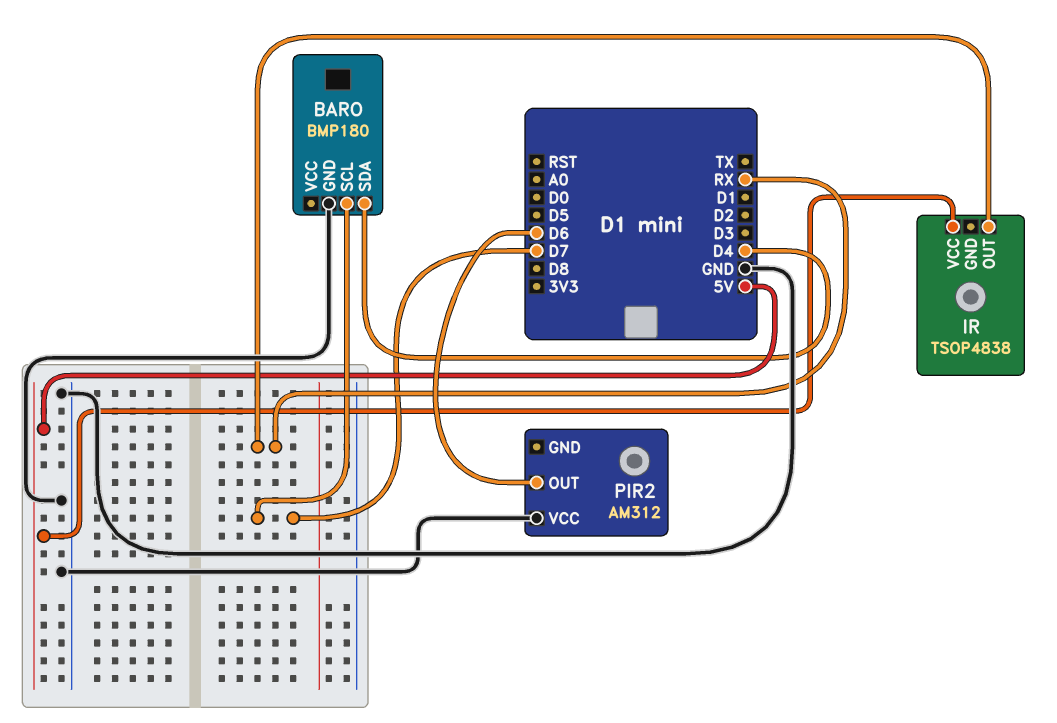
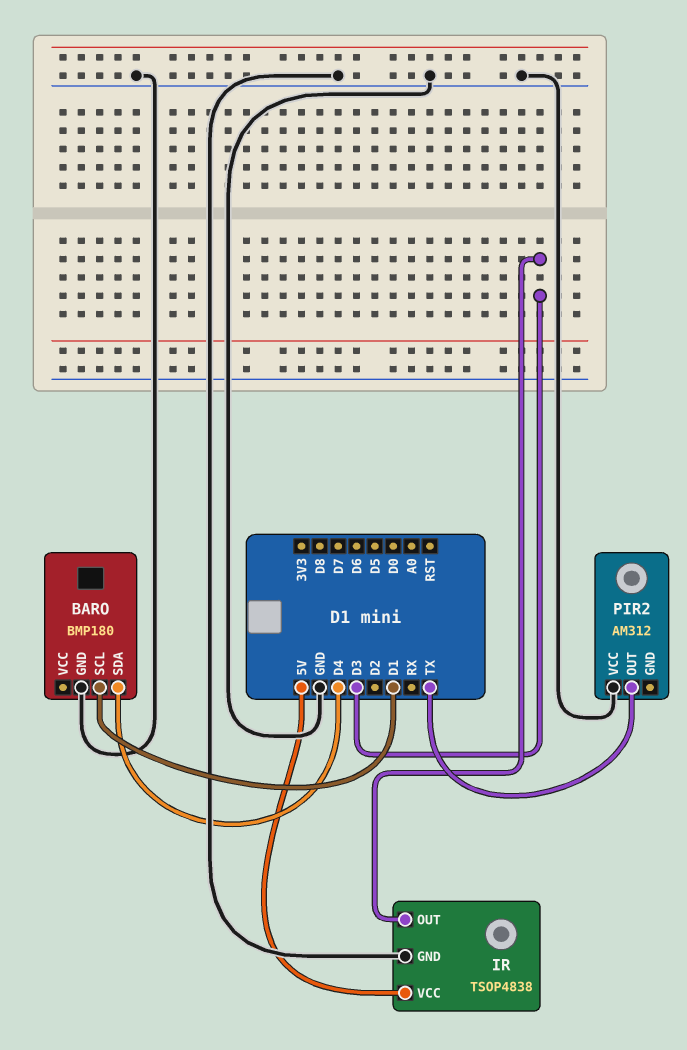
BARO pin SCL: D7 -> D1
IR pin GND: none -> GND
IR pin OUT: RX -> D3
PIR2 pin OUT: D6 -> TX

